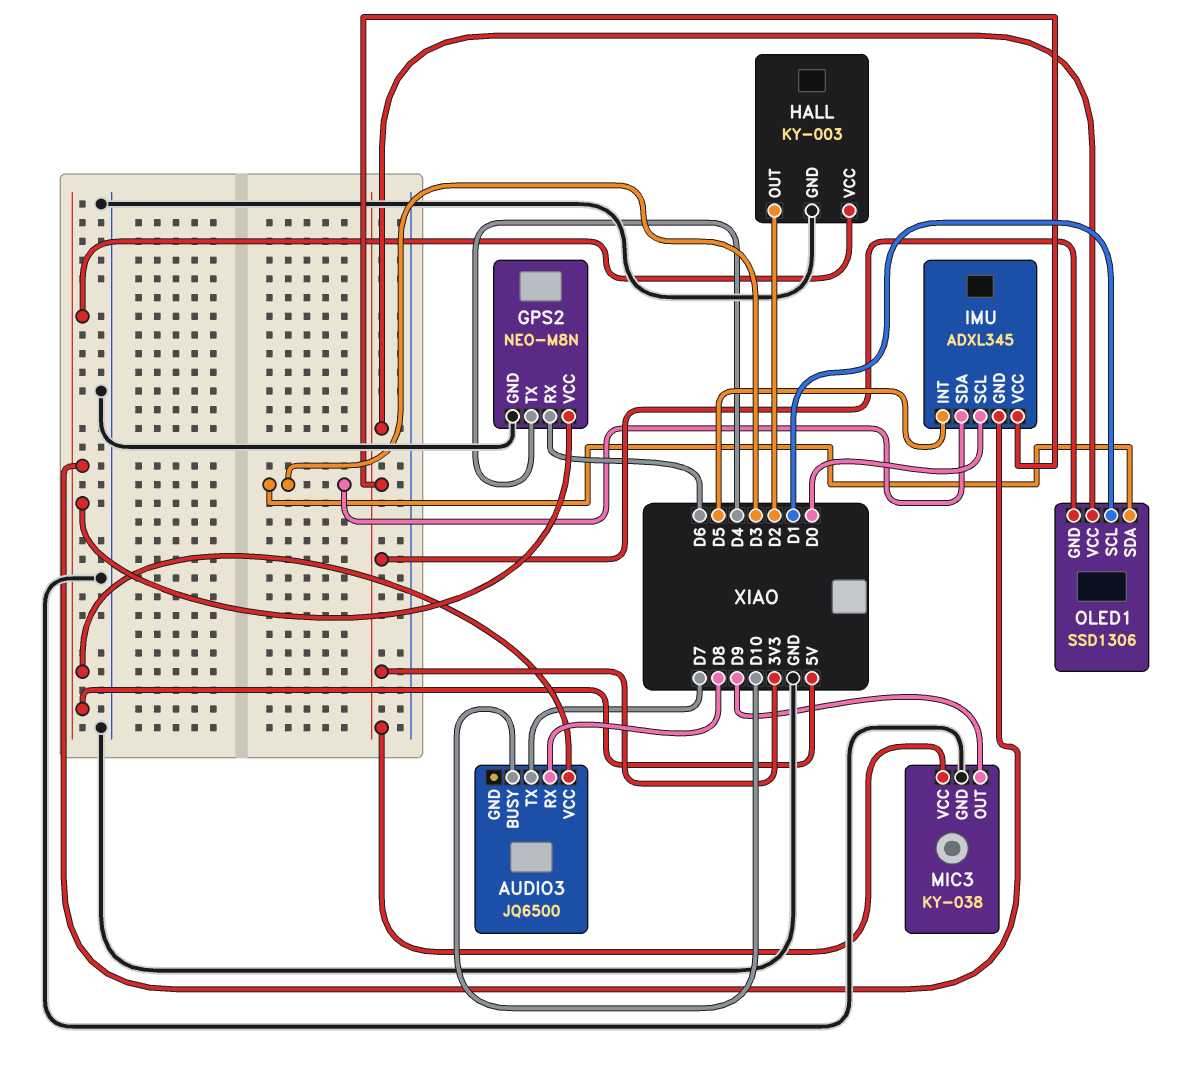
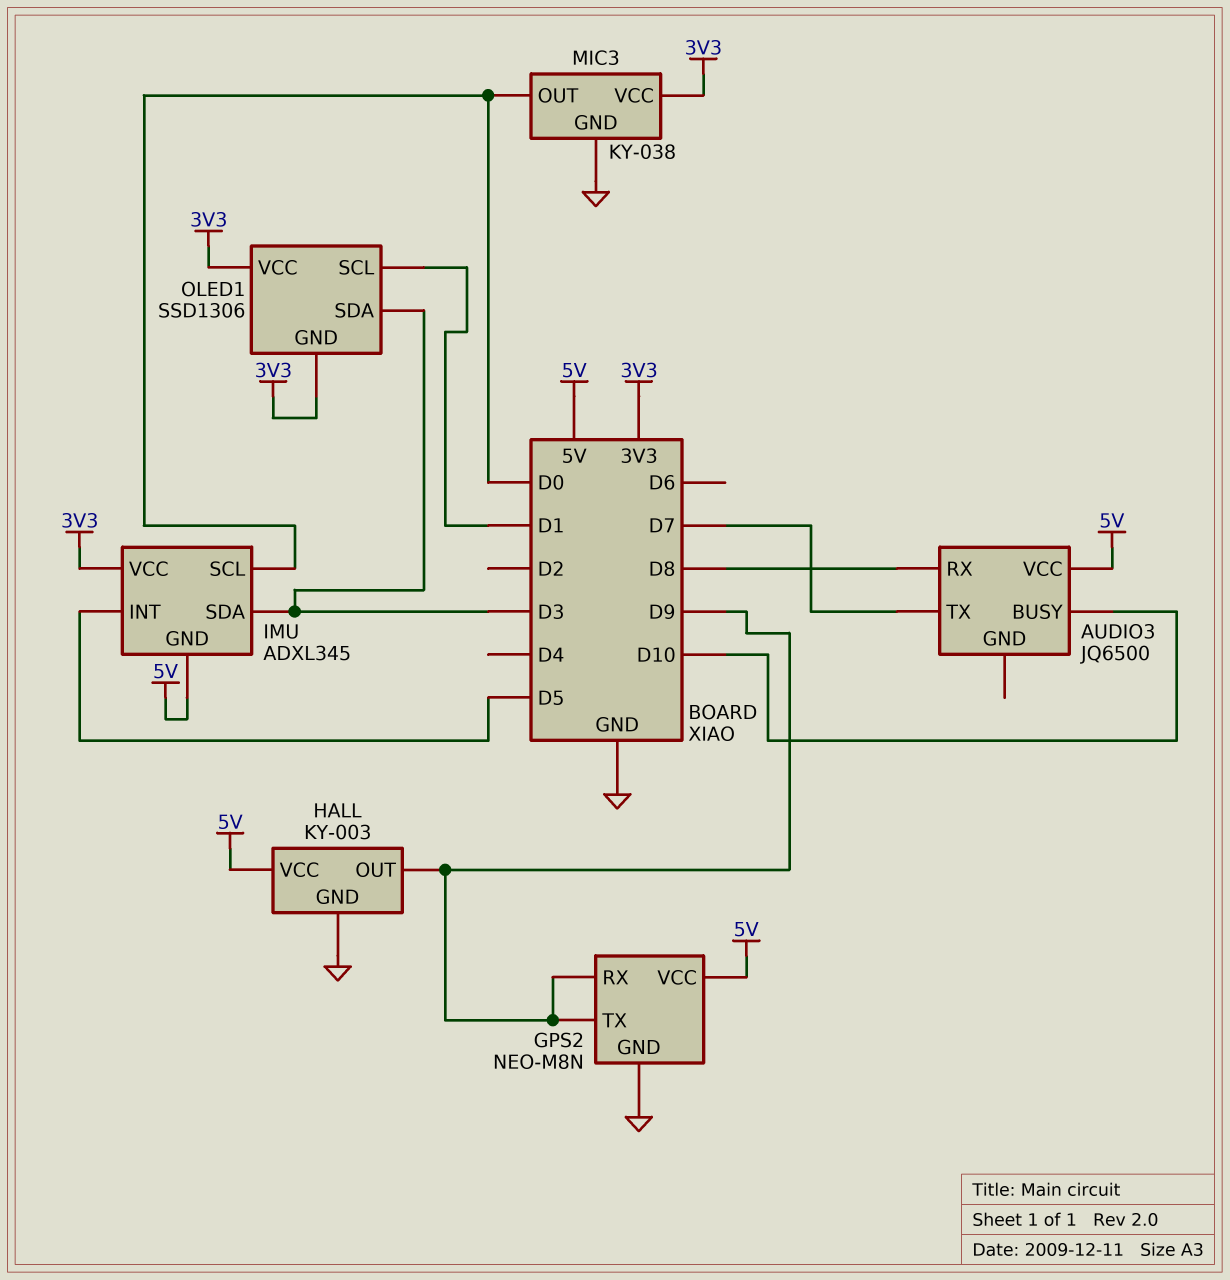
GPS2 pin RX: D6 -> D9
GPS2 pin TX: D4 -> D9
HALL pin OUT: D2 -> D9
MIC3 pin OUT: D9 -> D0

